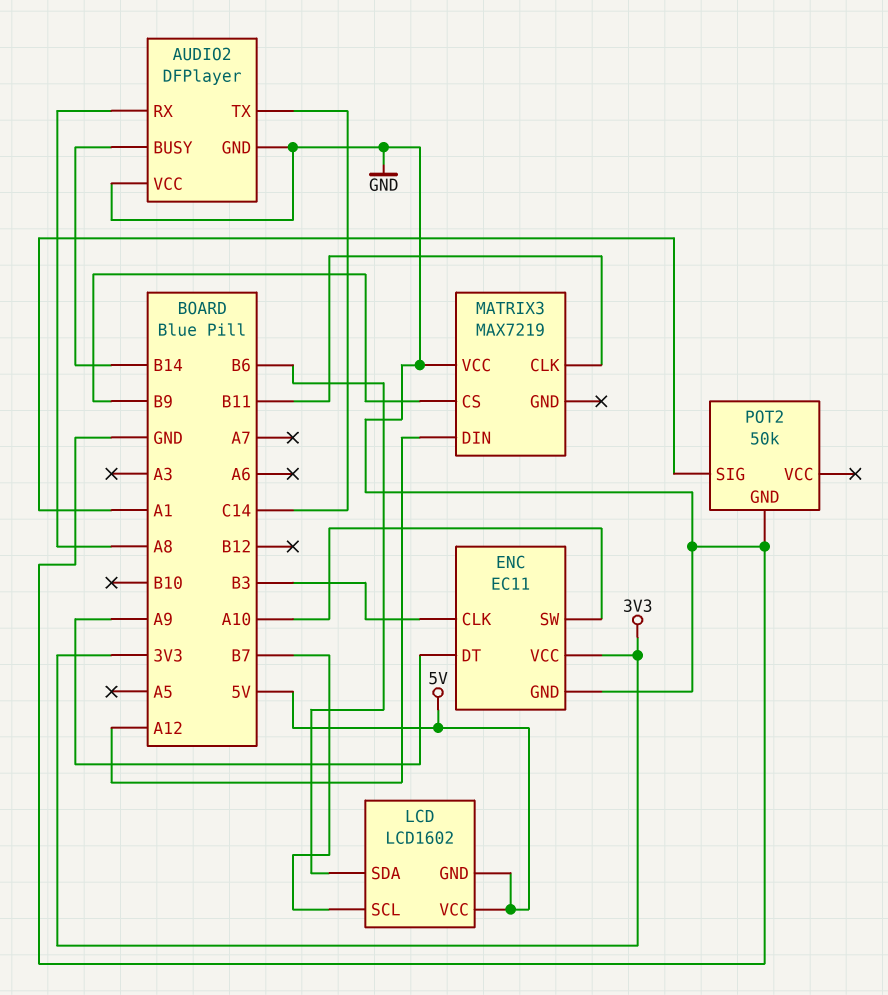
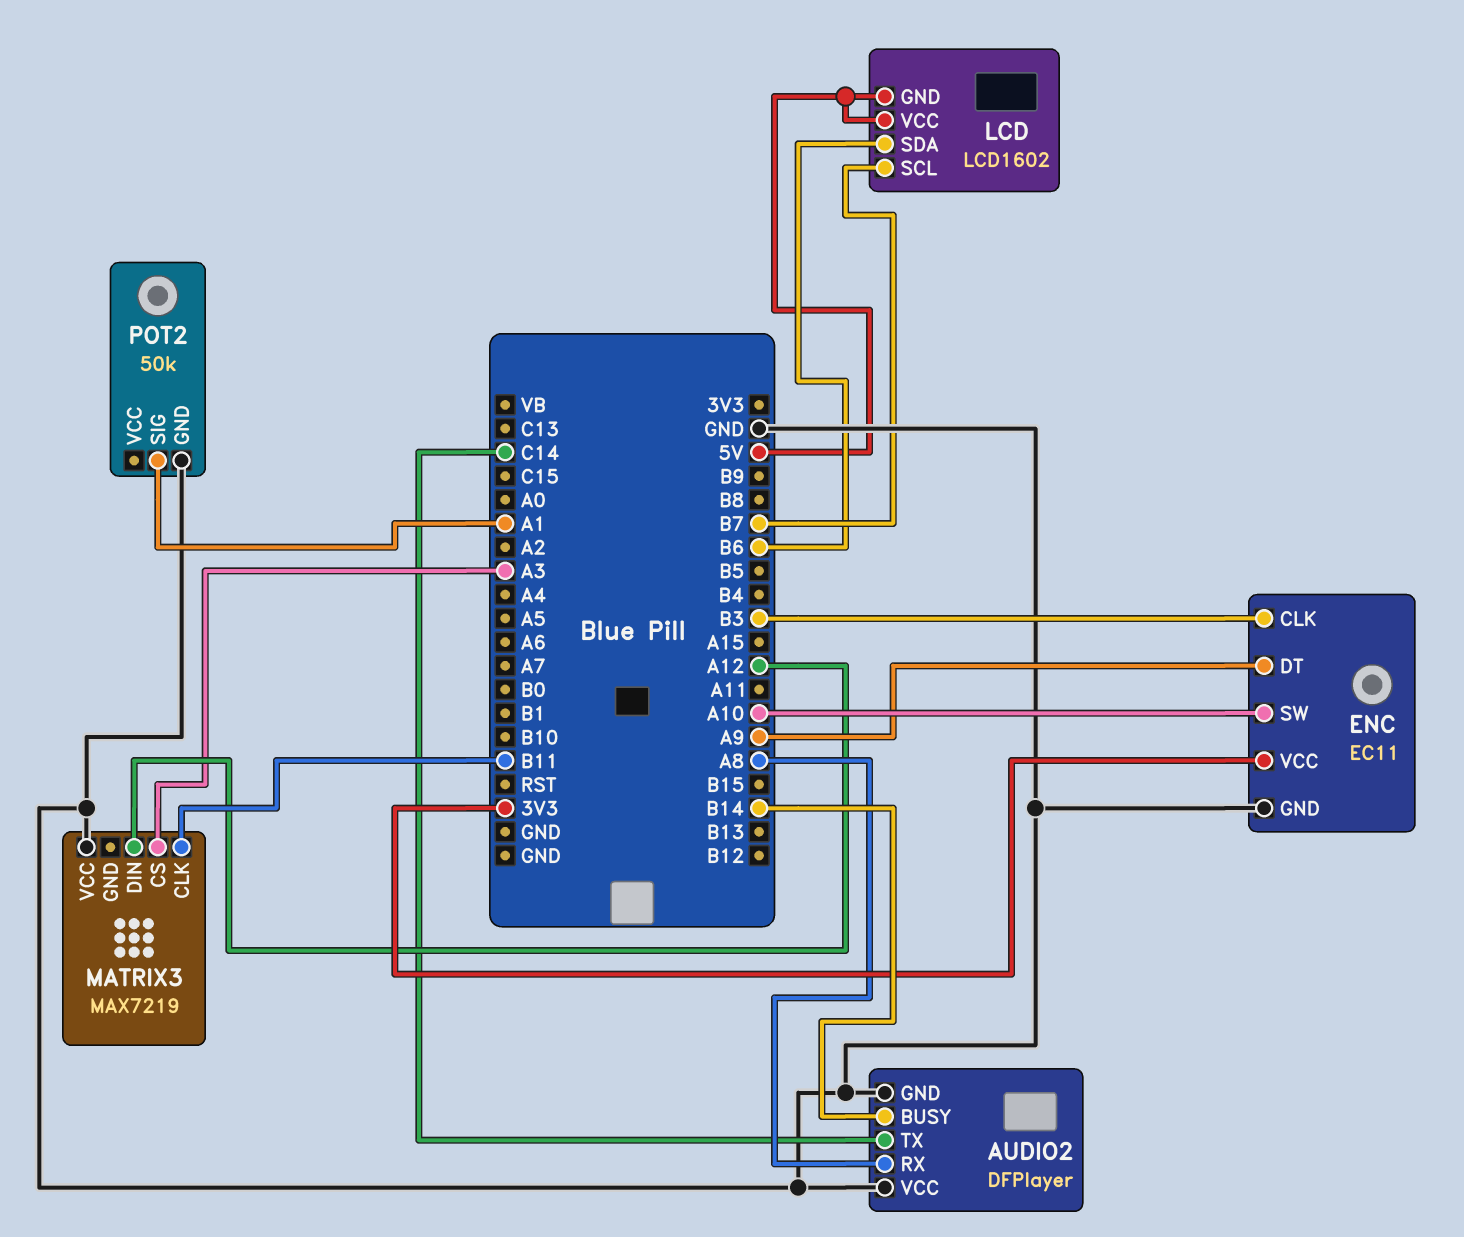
MATRIX3 pin CS: B9 -> A3

